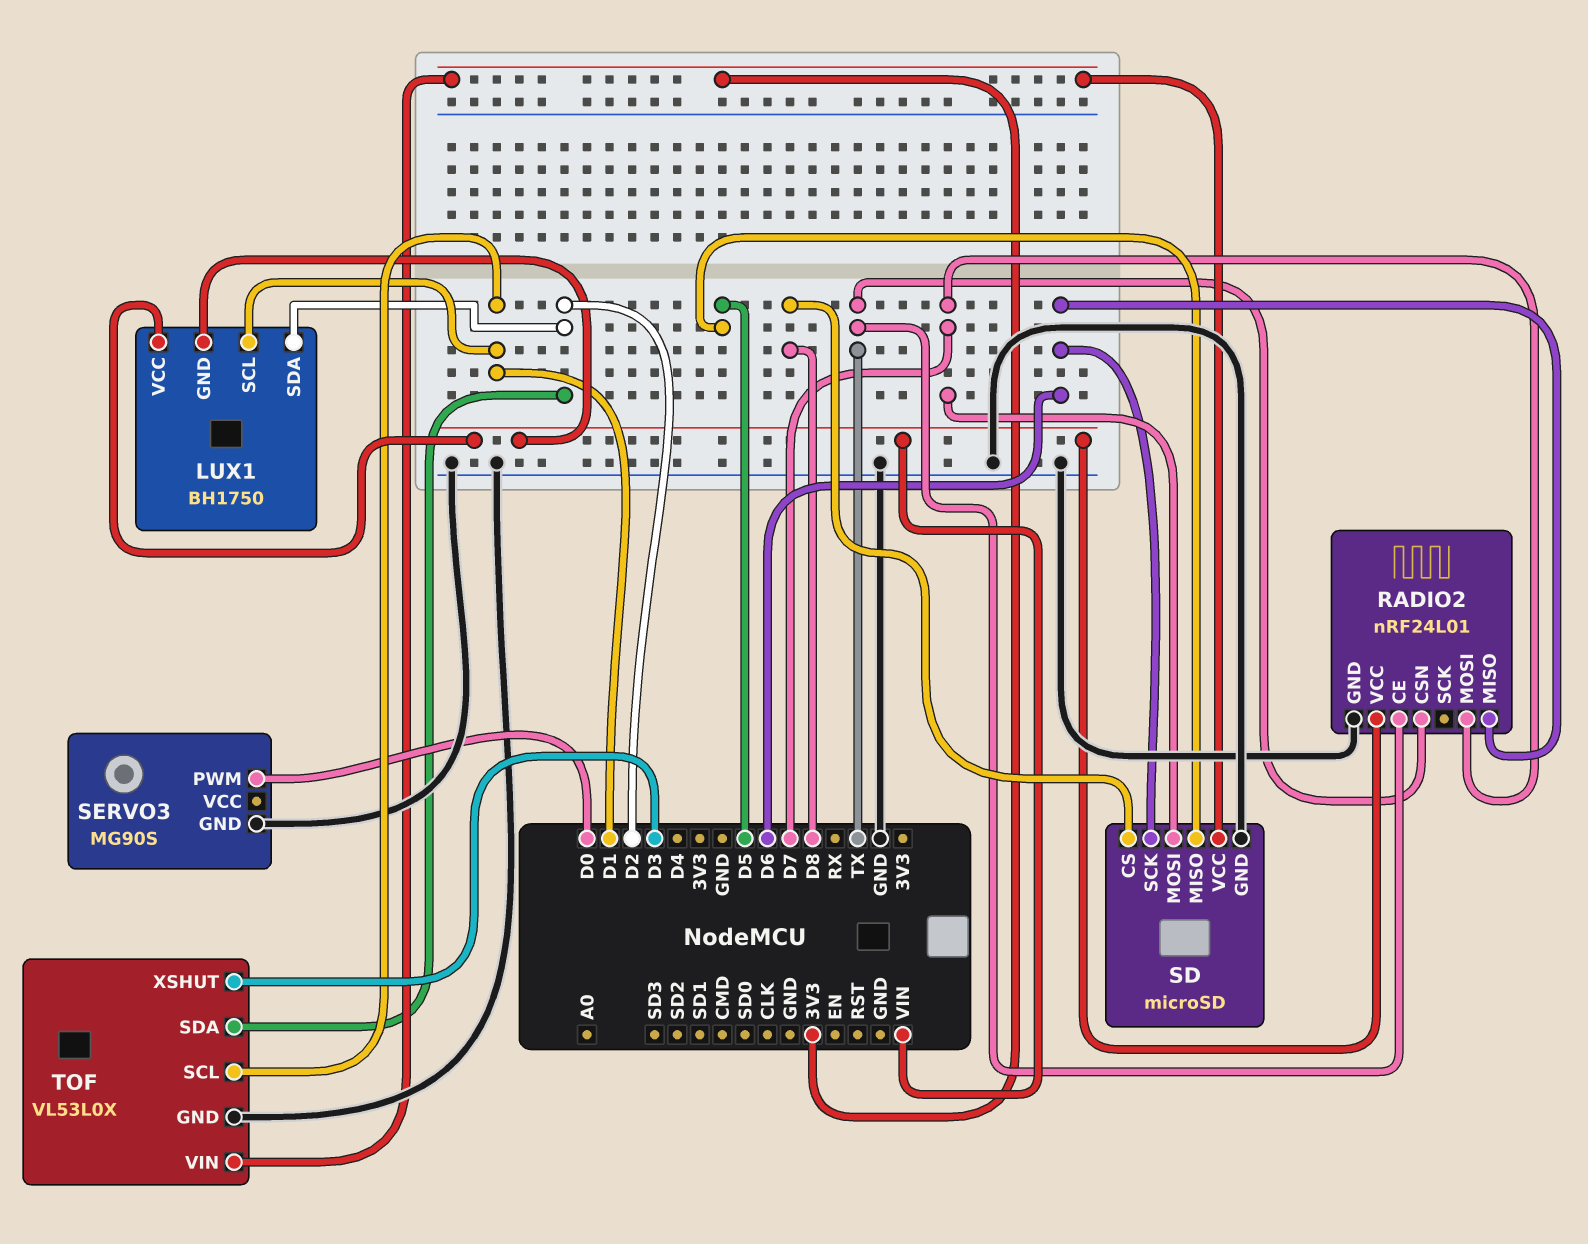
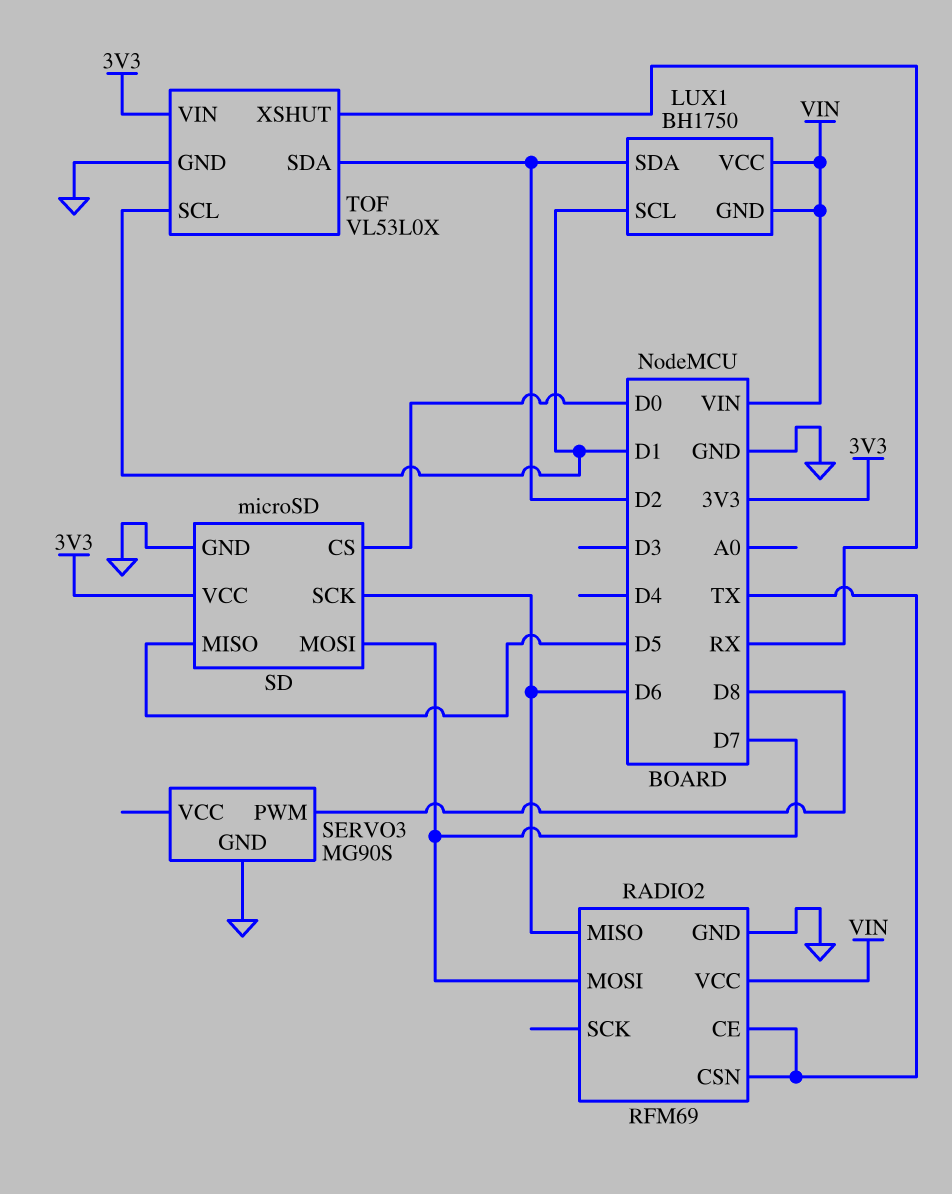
RADIO2: nRF24L01 -> RFM69
SD pin CS: D8 -> D0
SERVO3 pin PWM: D0 -> D8
TOF pin XSHUT: D3 -> RX

